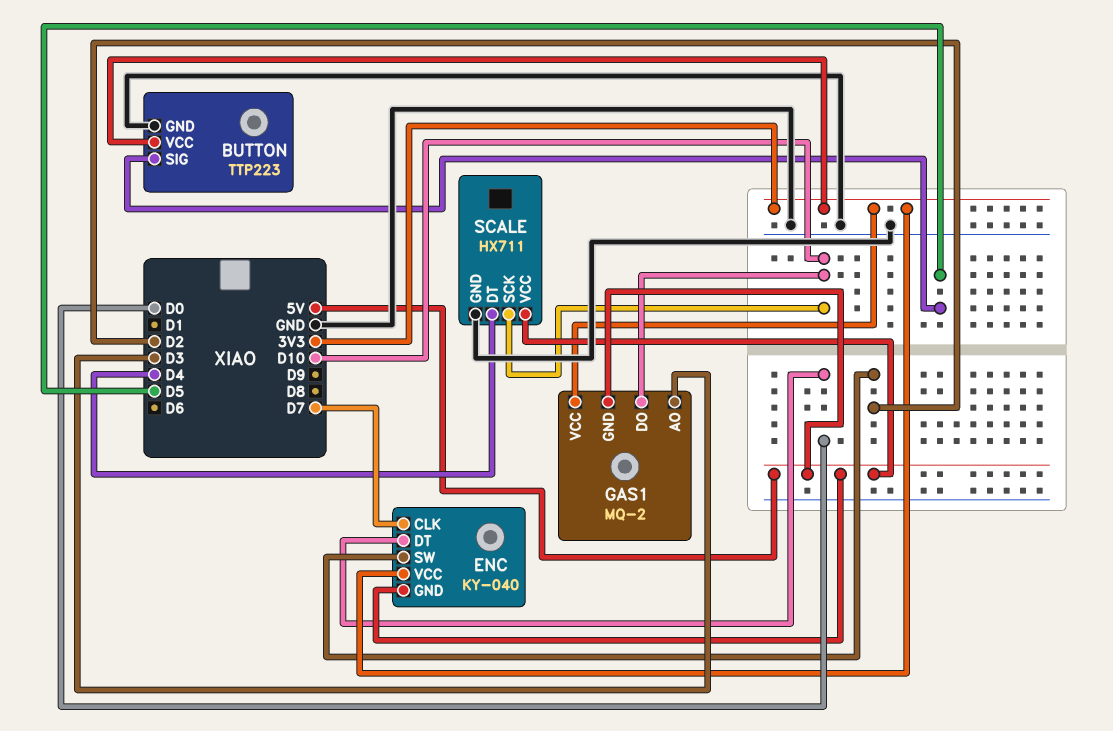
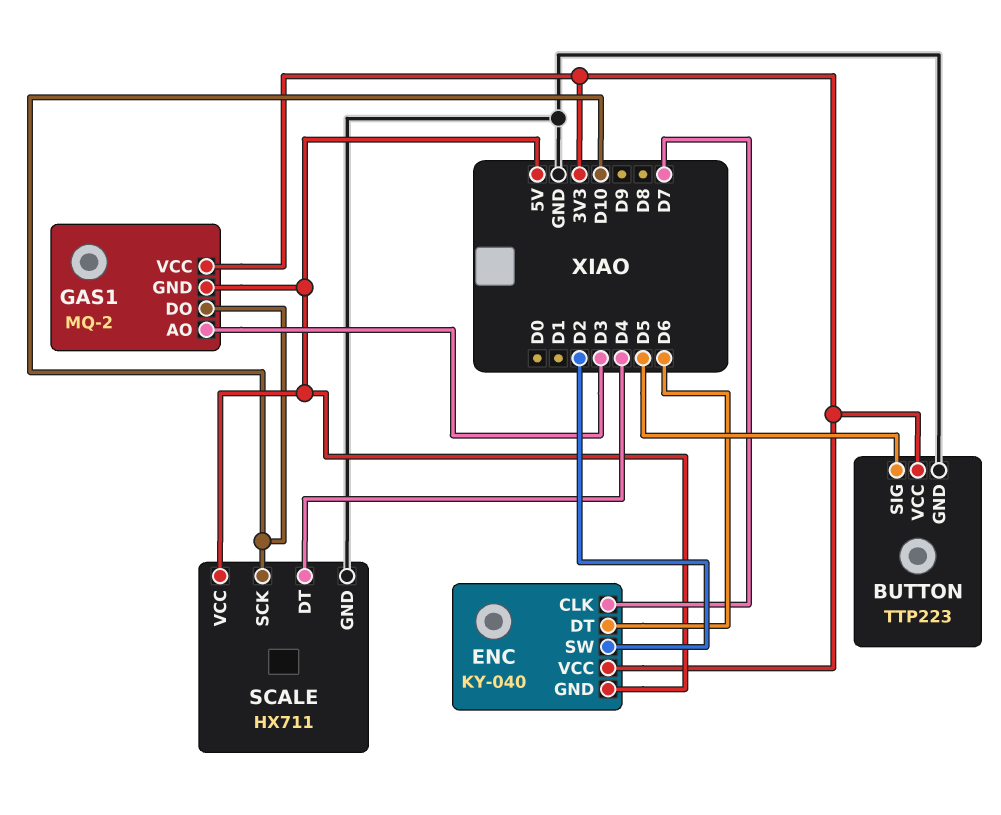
ENC pin DT: D0 -> D6

